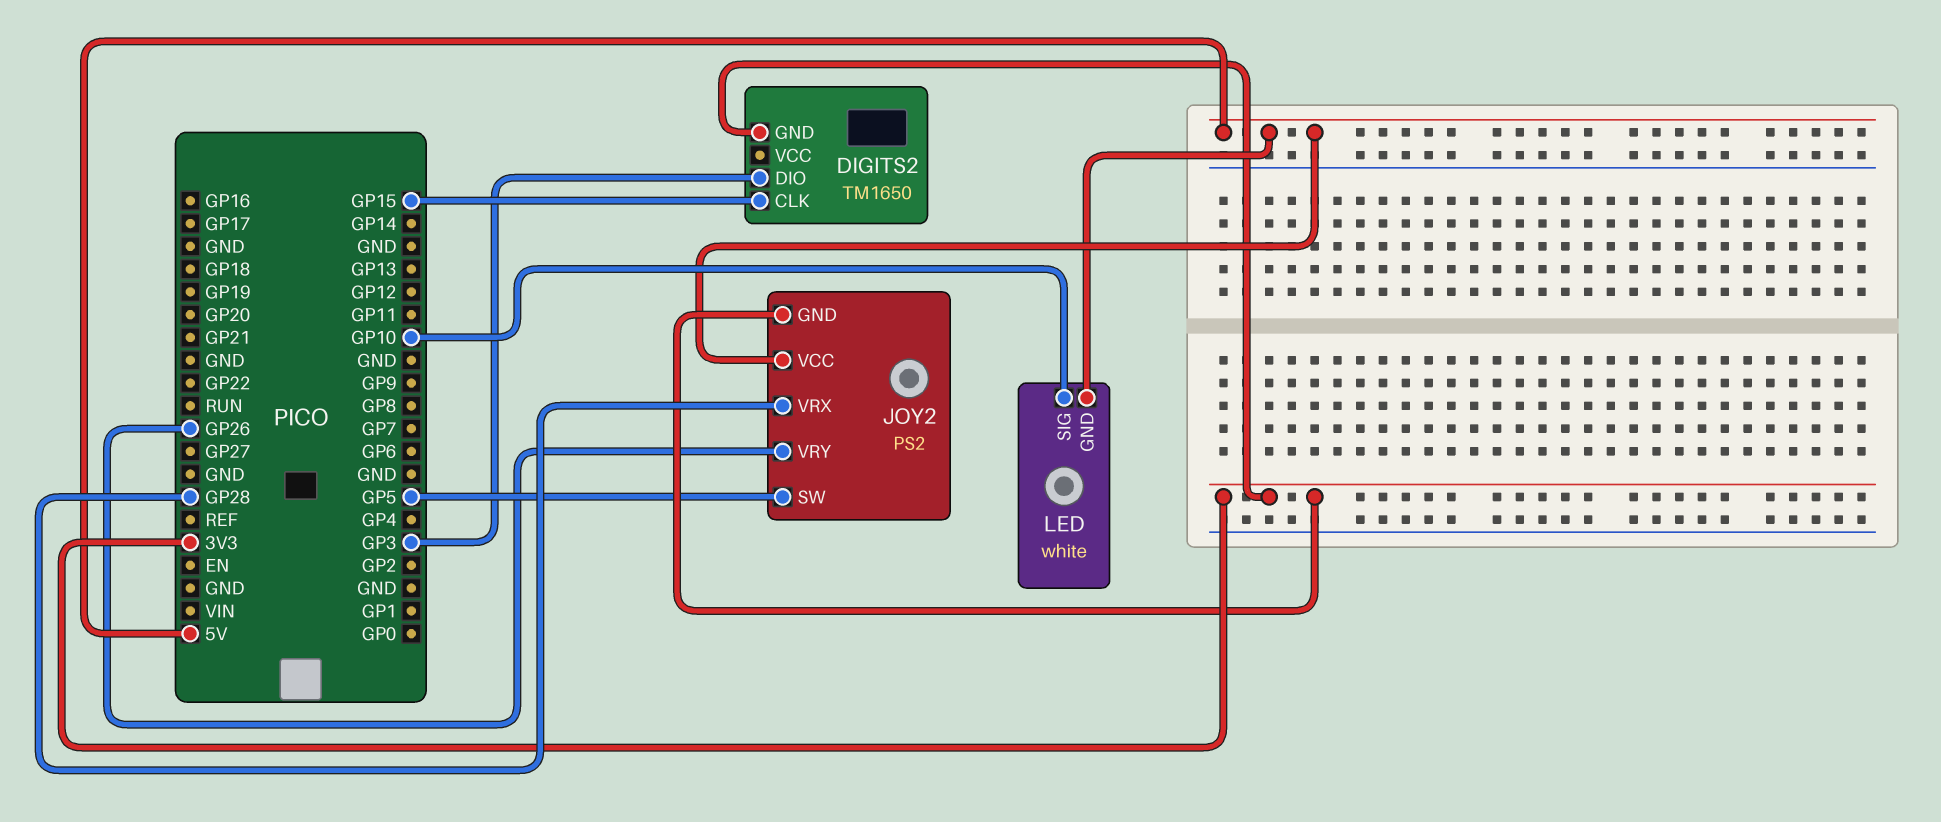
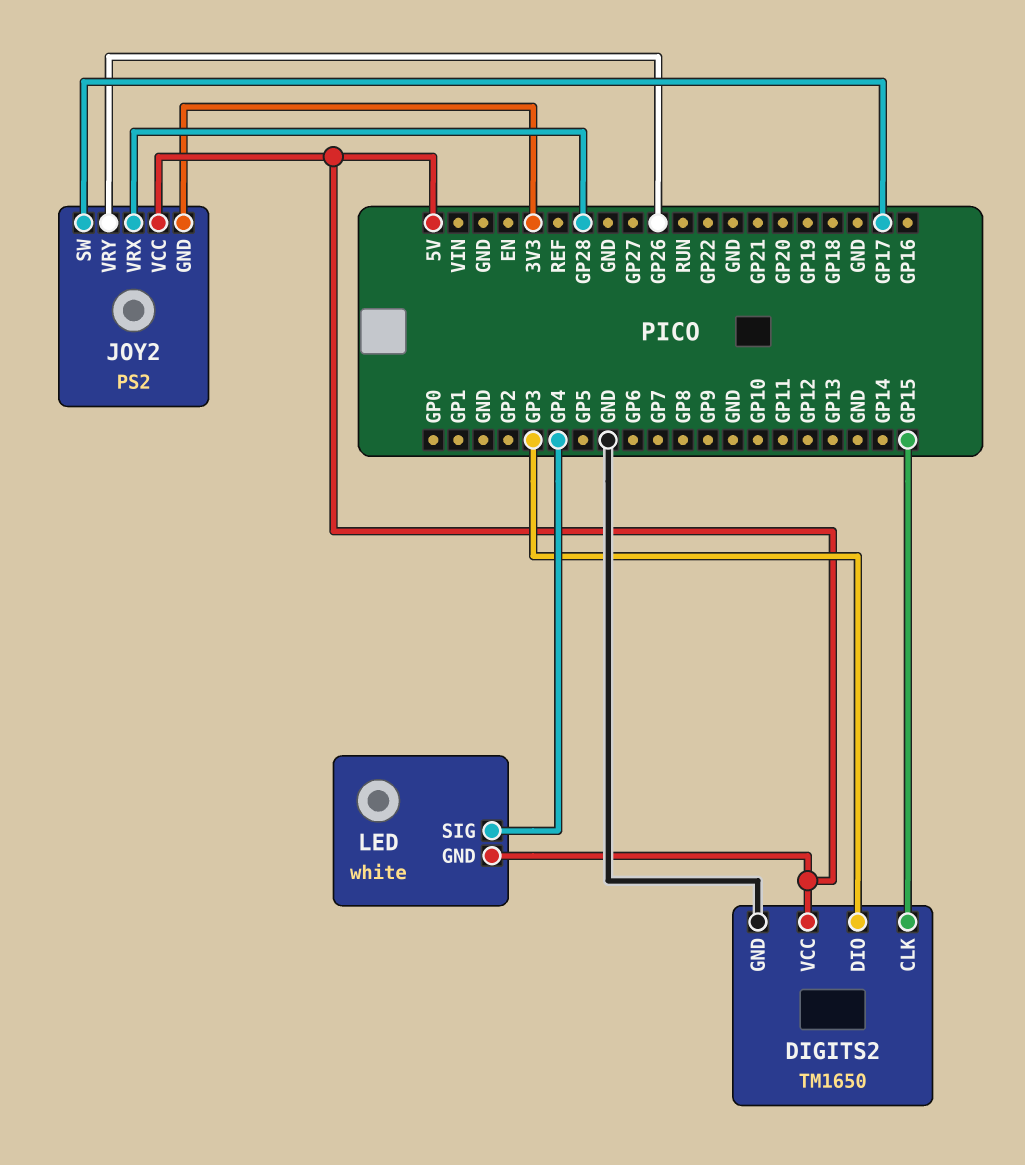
DIGITS2 pin GND: 3V3 -> GND
DIGITS2 pin VCC: none -> 5V
JOY2 pin SW: GP5 -> GP17
LED pin SIG: GP10 -> GP4

